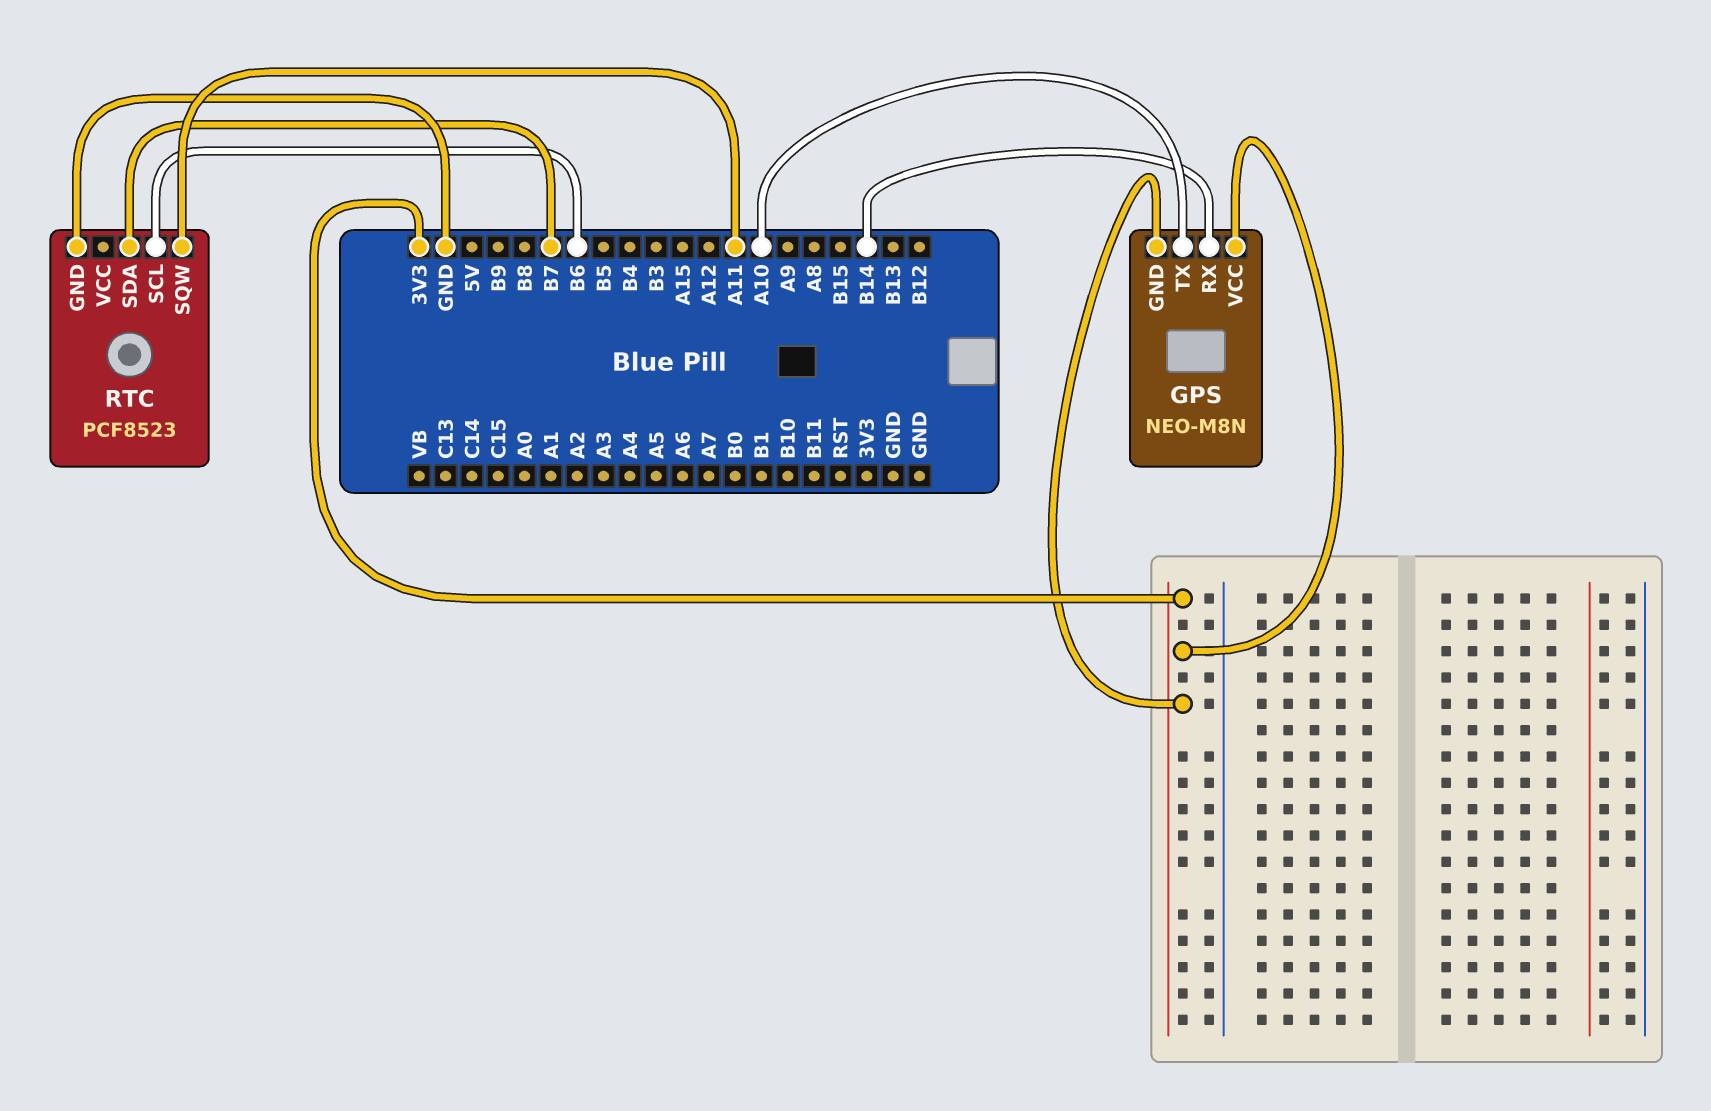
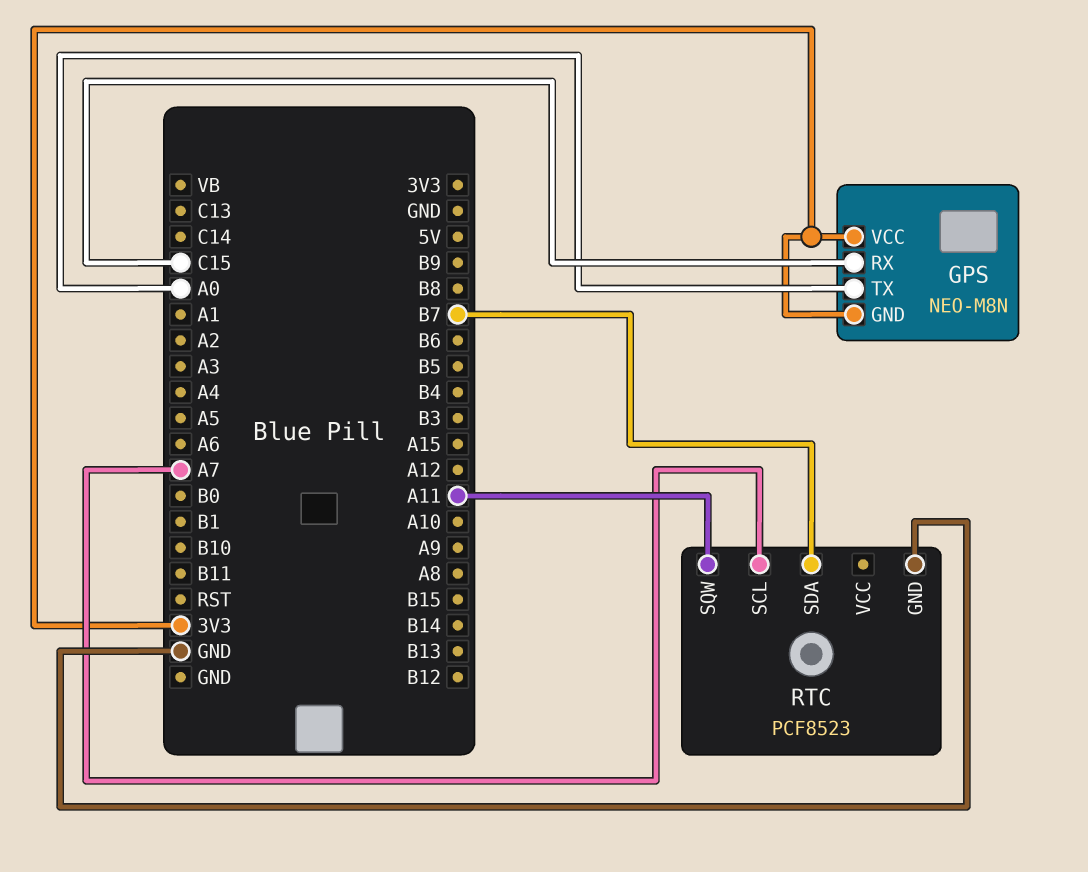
GPS pin RX: B14 -> C15
GPS pin TX: A10 -> A0
RTC pin SCL: B6 -> A7

